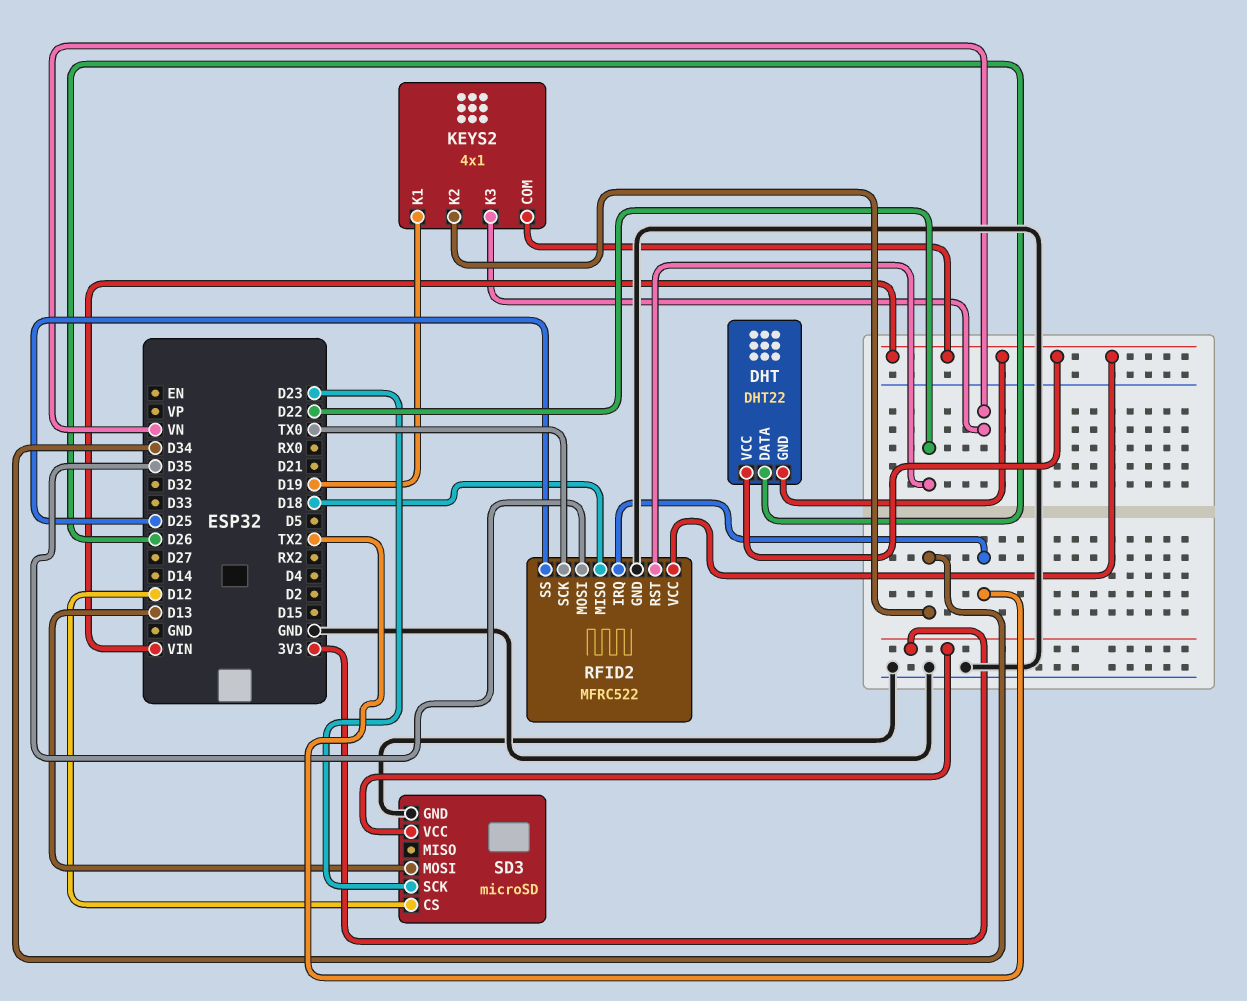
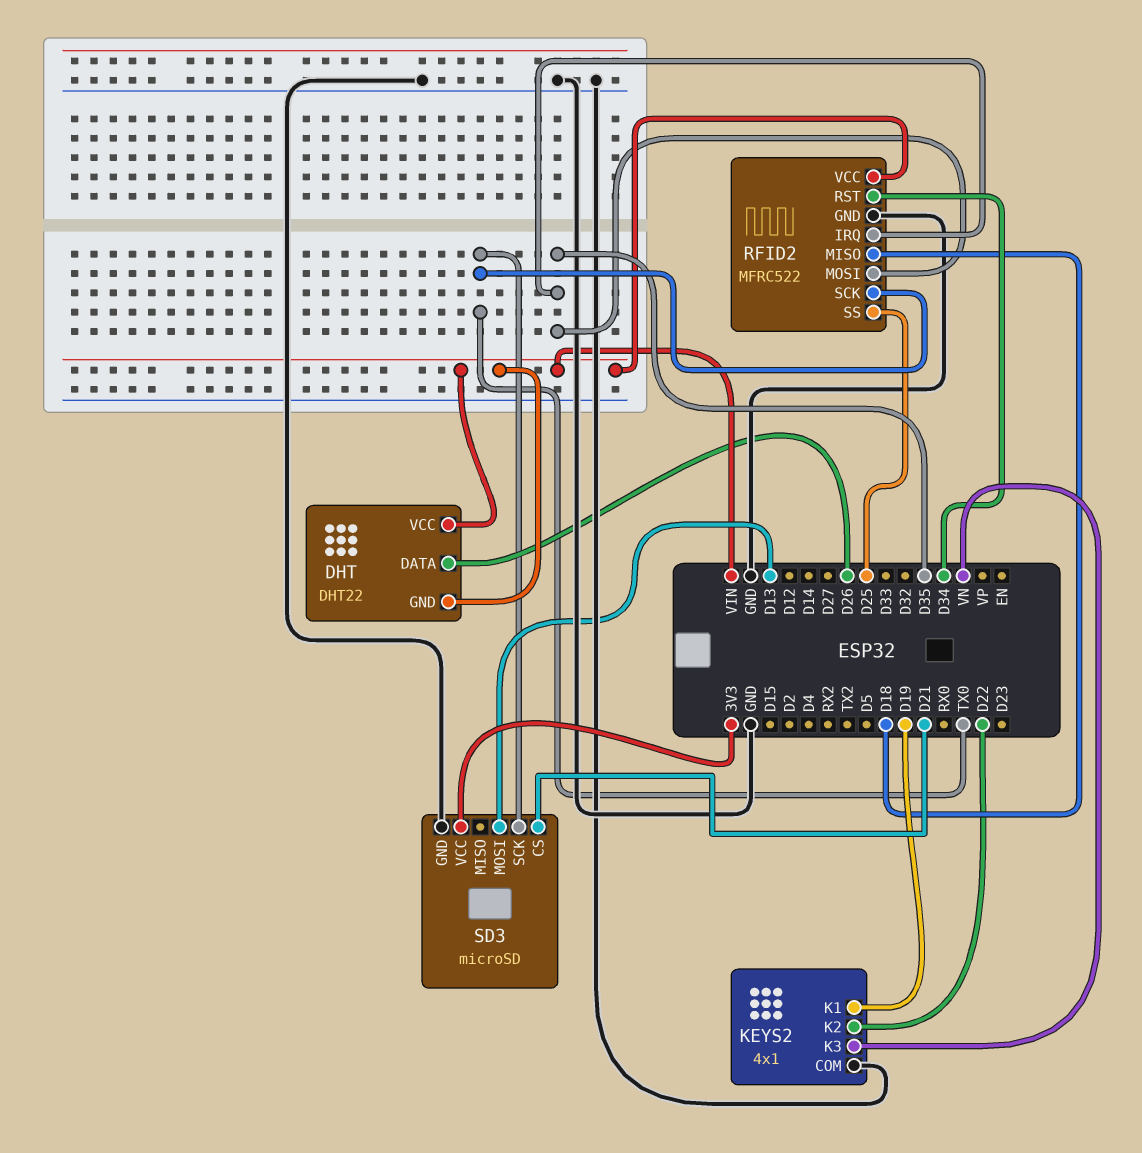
KEYS2 pin COM: VIN -> GND
KEYS2 pin K2: D34 -> D22
RFID2 pin IRQ: TX2 -> D35
RFID2 pin RST: D22 -> D34
SD3 pin CS: D12 -> D21
SD3 pin SCK: D23 -> TX0

